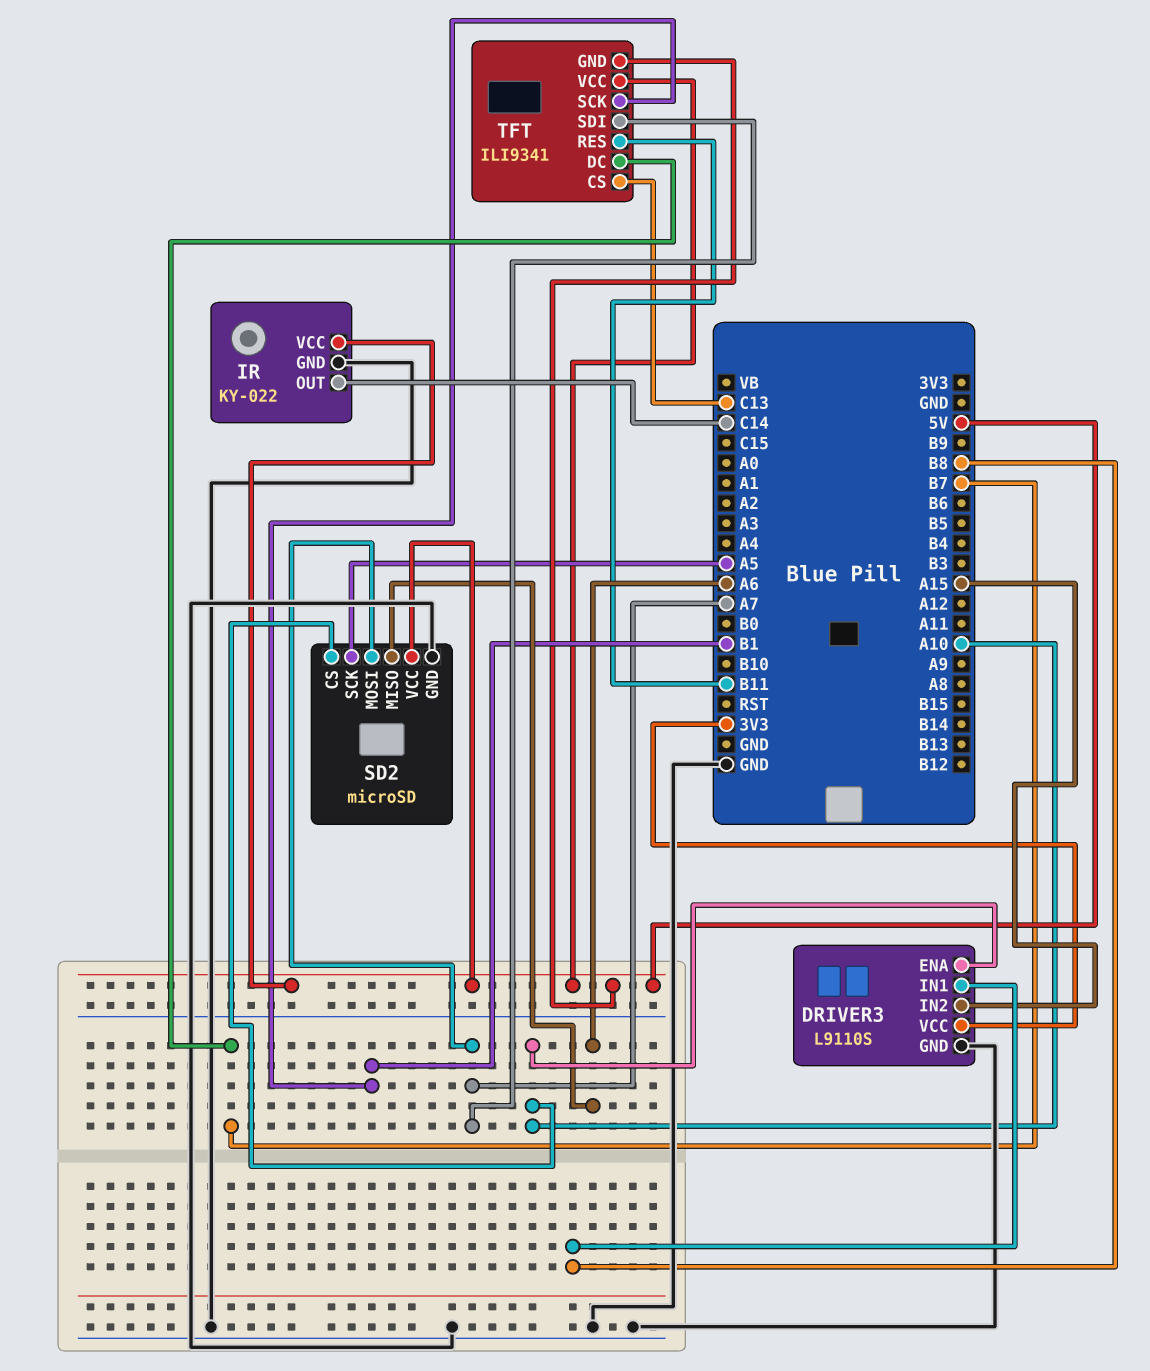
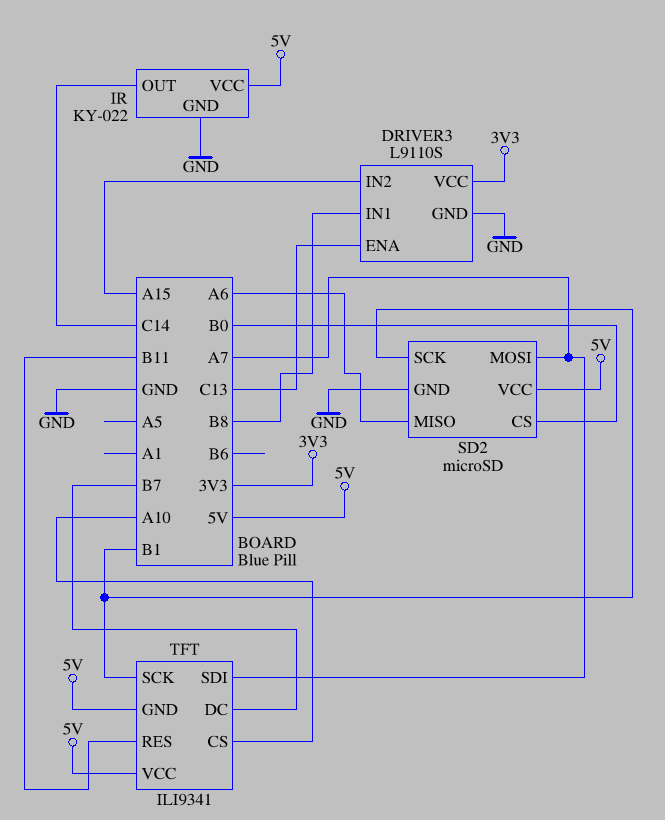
DRIVER3 pin ENA: A10 -> C13
SD2 pin CS: A10 -> B0
SD2 pin SCK: A5 -> B1
TFT pin CS: C13 -> A10

